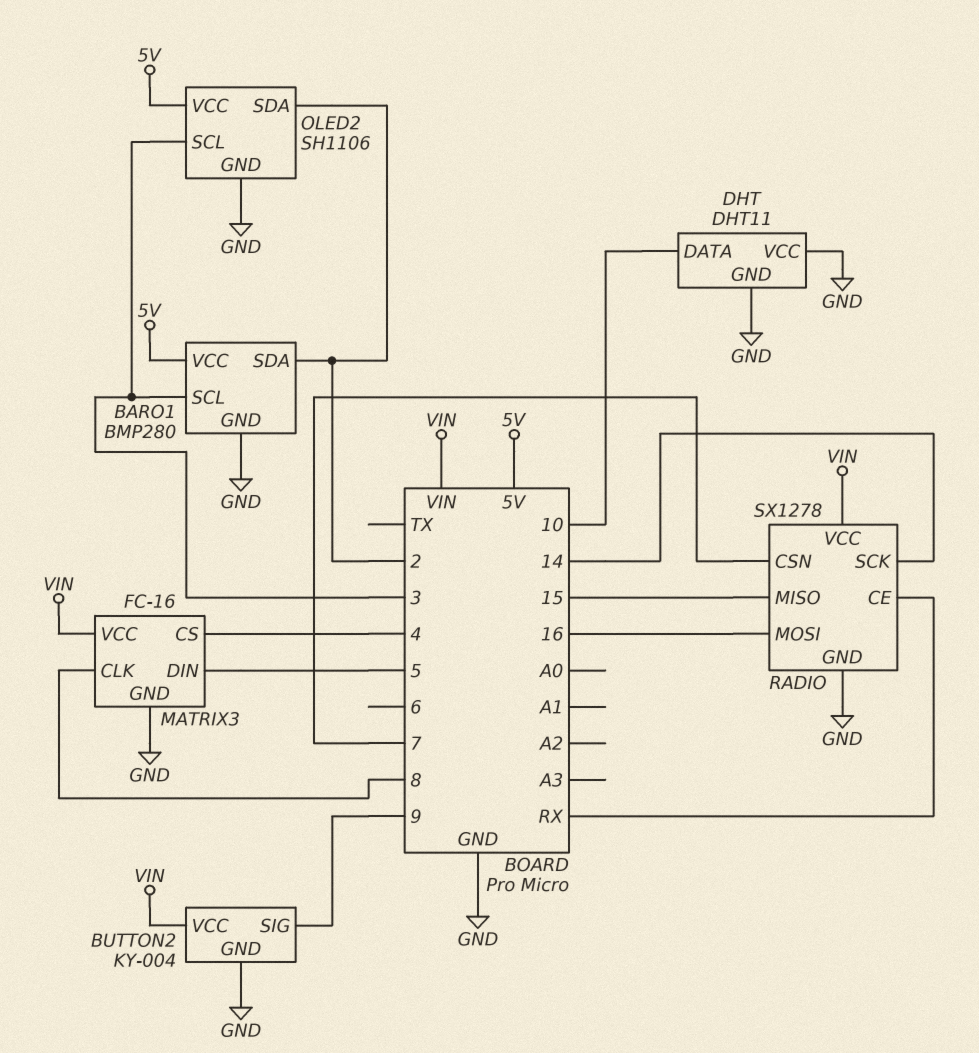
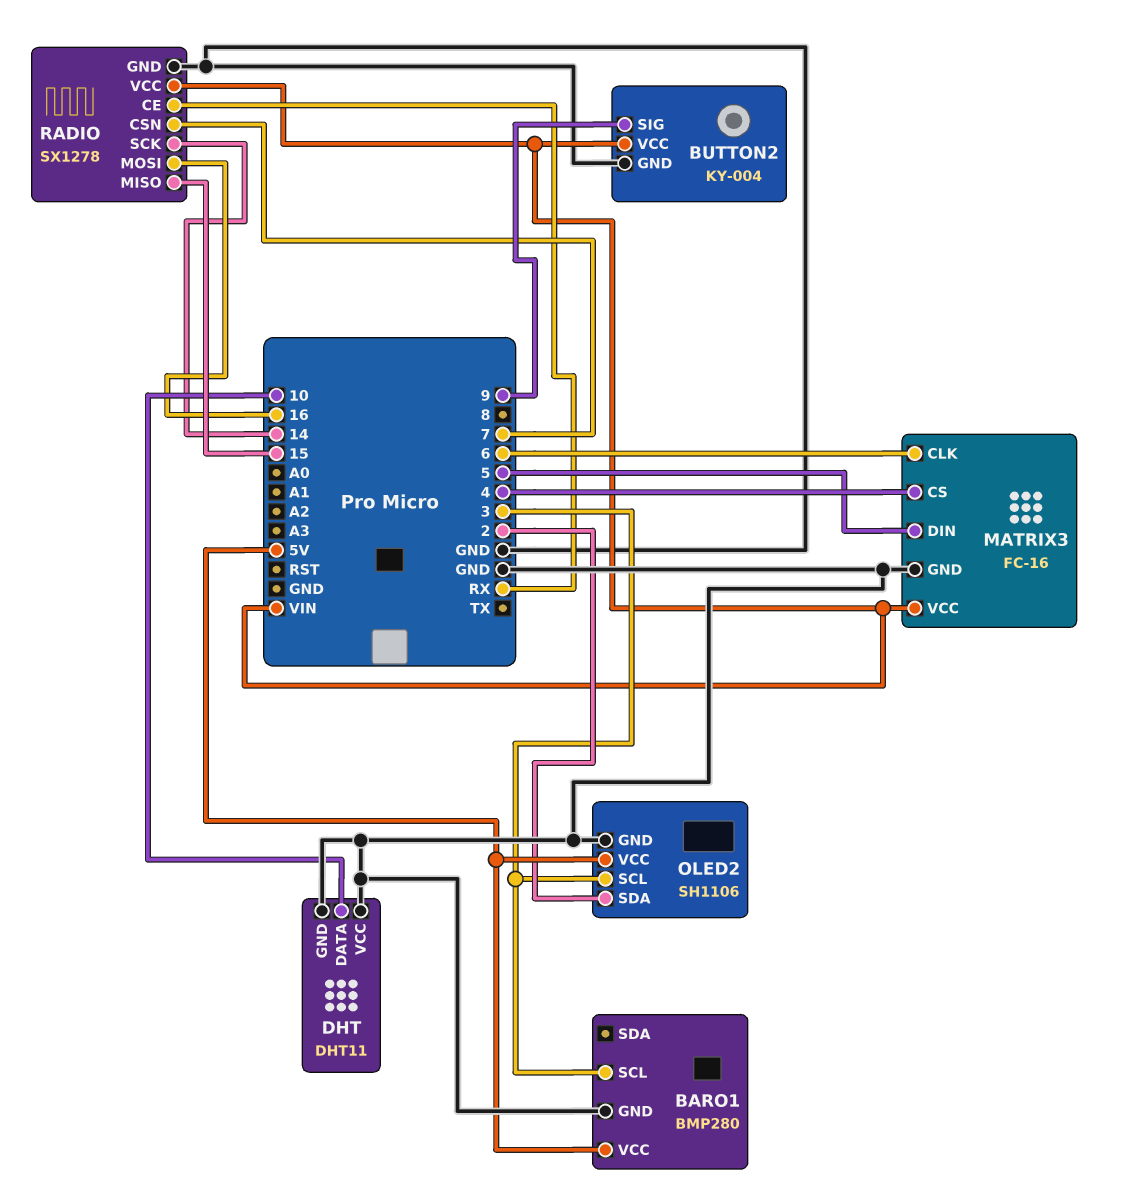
BARO1 pin SDA: 2 -> none
MATRIX3 pin CLK: 8 -> 6

